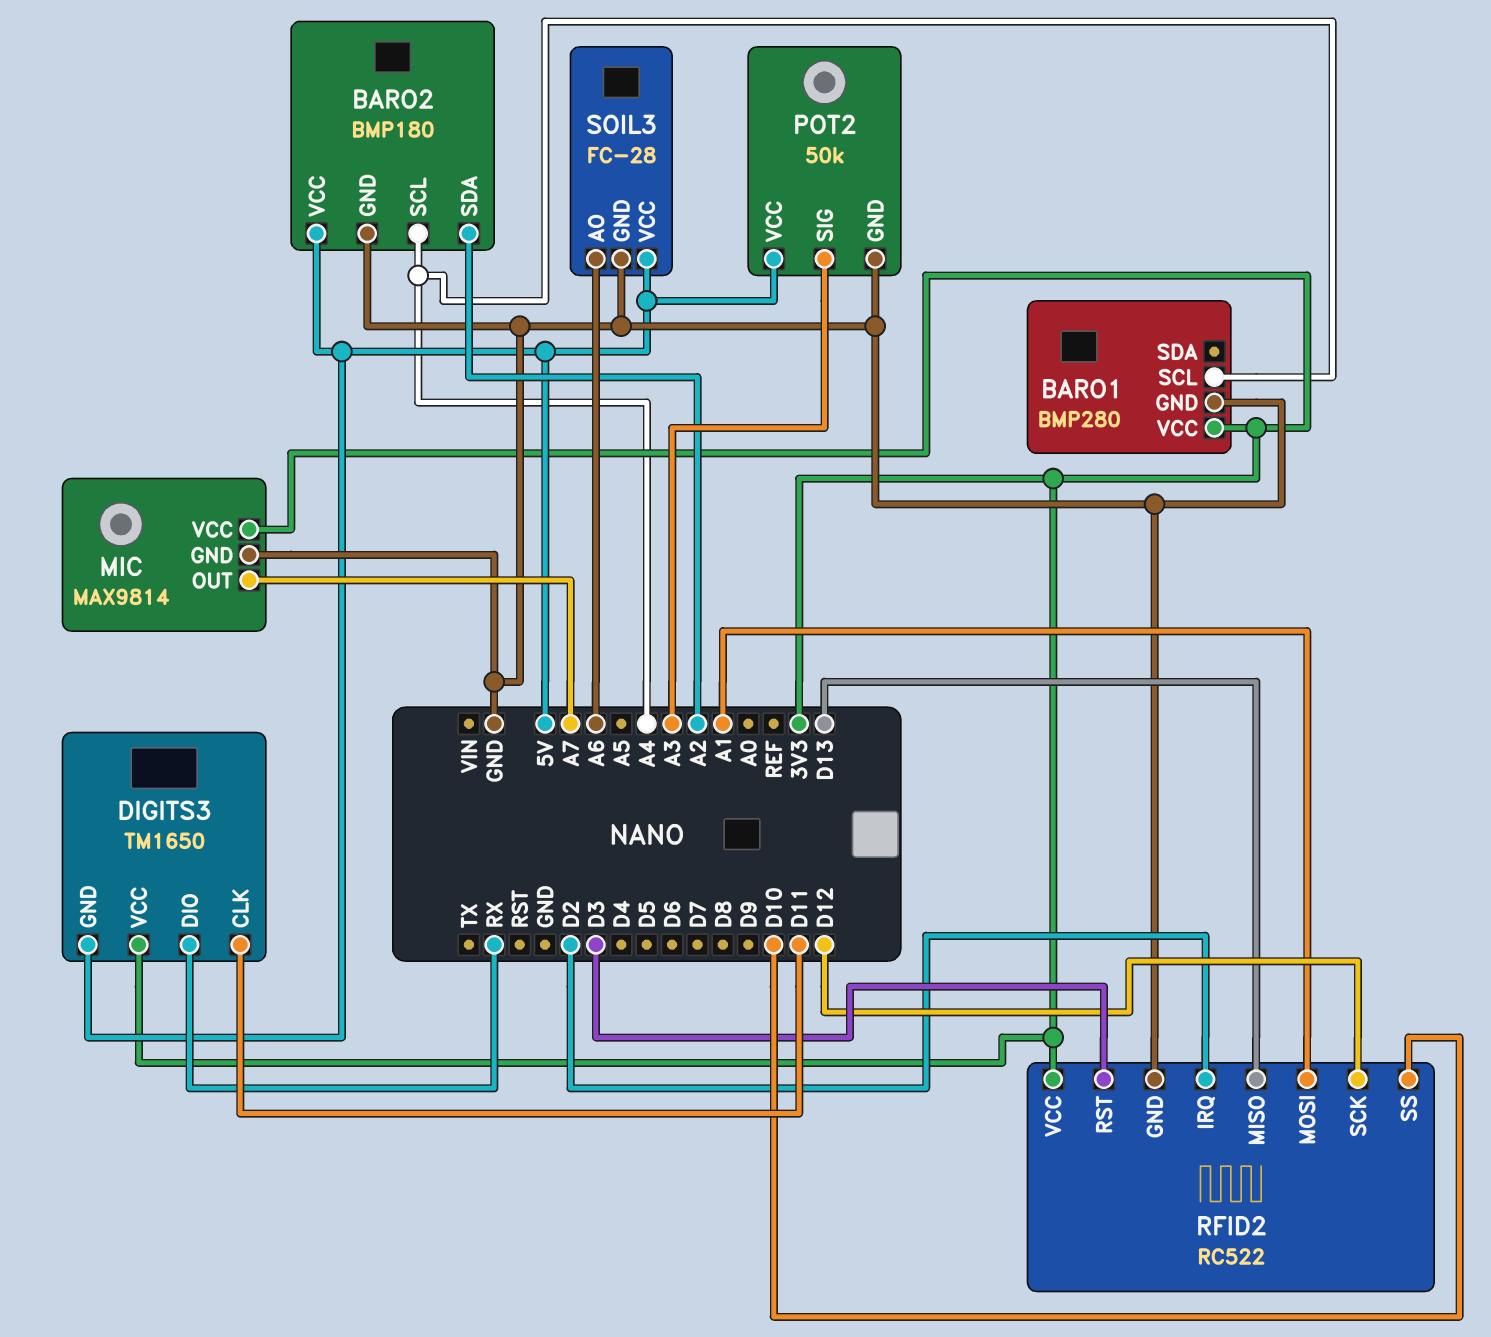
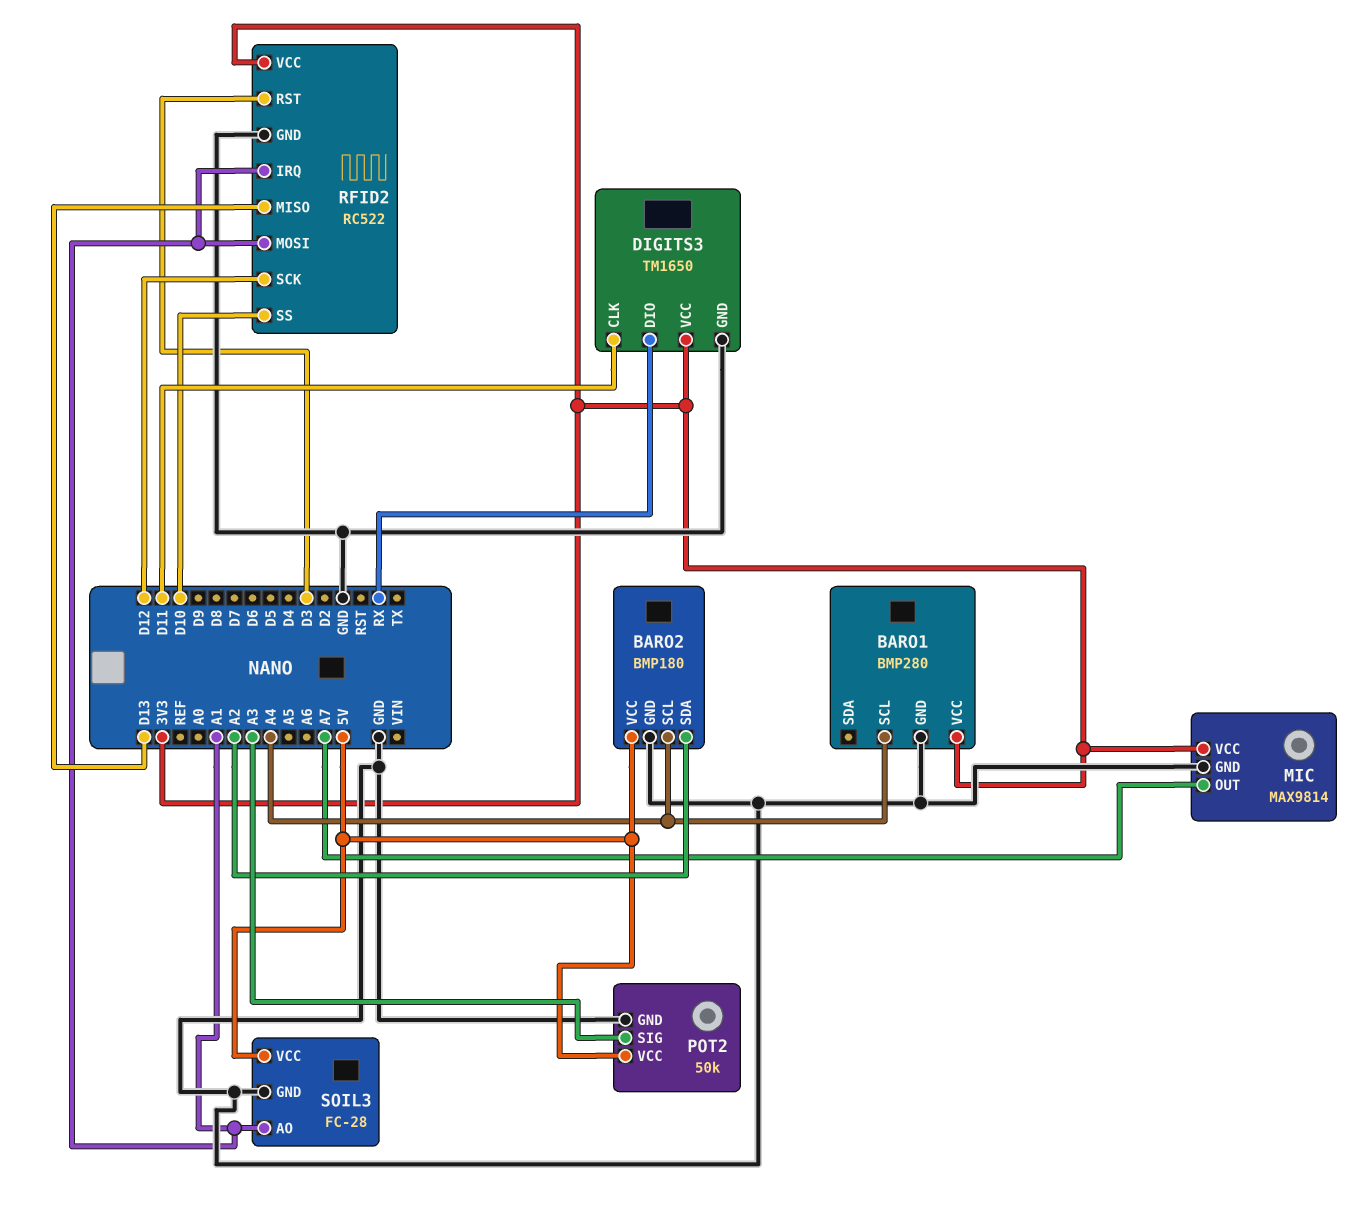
DIGITS3 pin GND: 5V -> GND
RFID2 pin IRQ: D2 -> A1
SOIL3 pin AO: A6 -> A1

